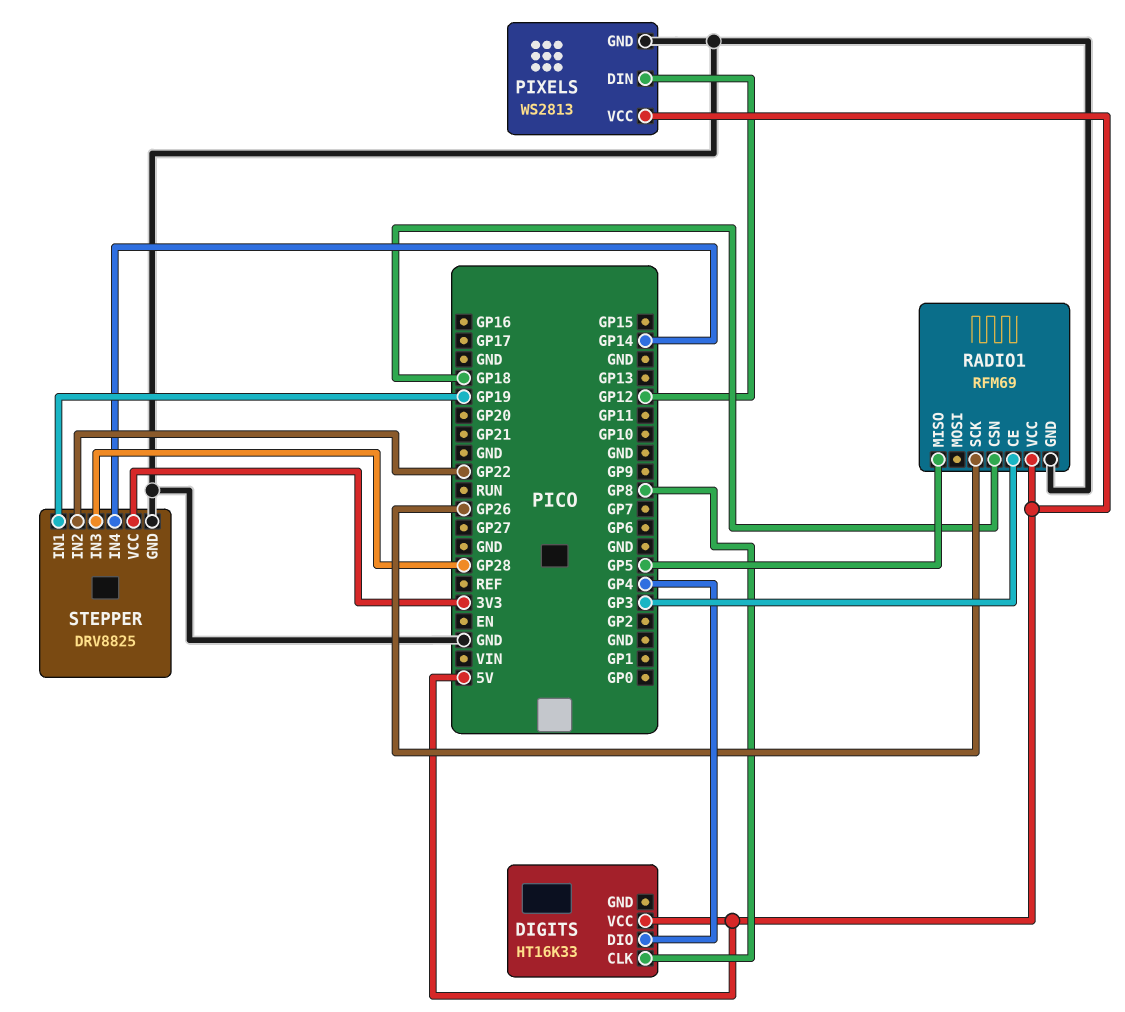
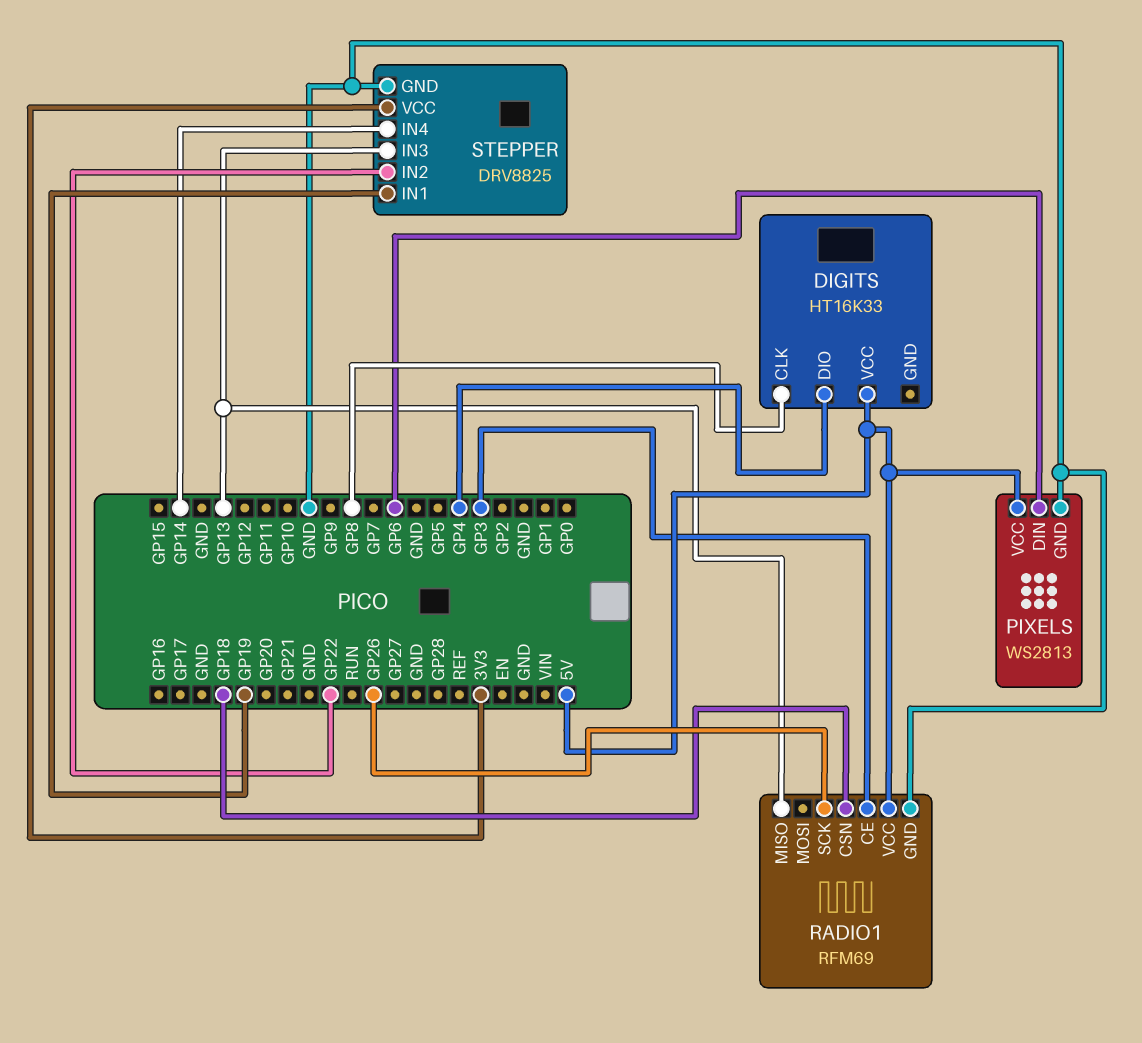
PIXELS pin DIN: GP12 -> GP6
RADIO1 pin MISO: GP5 -> GP13
STEPPER pin IN3: GP28 -> GP13

